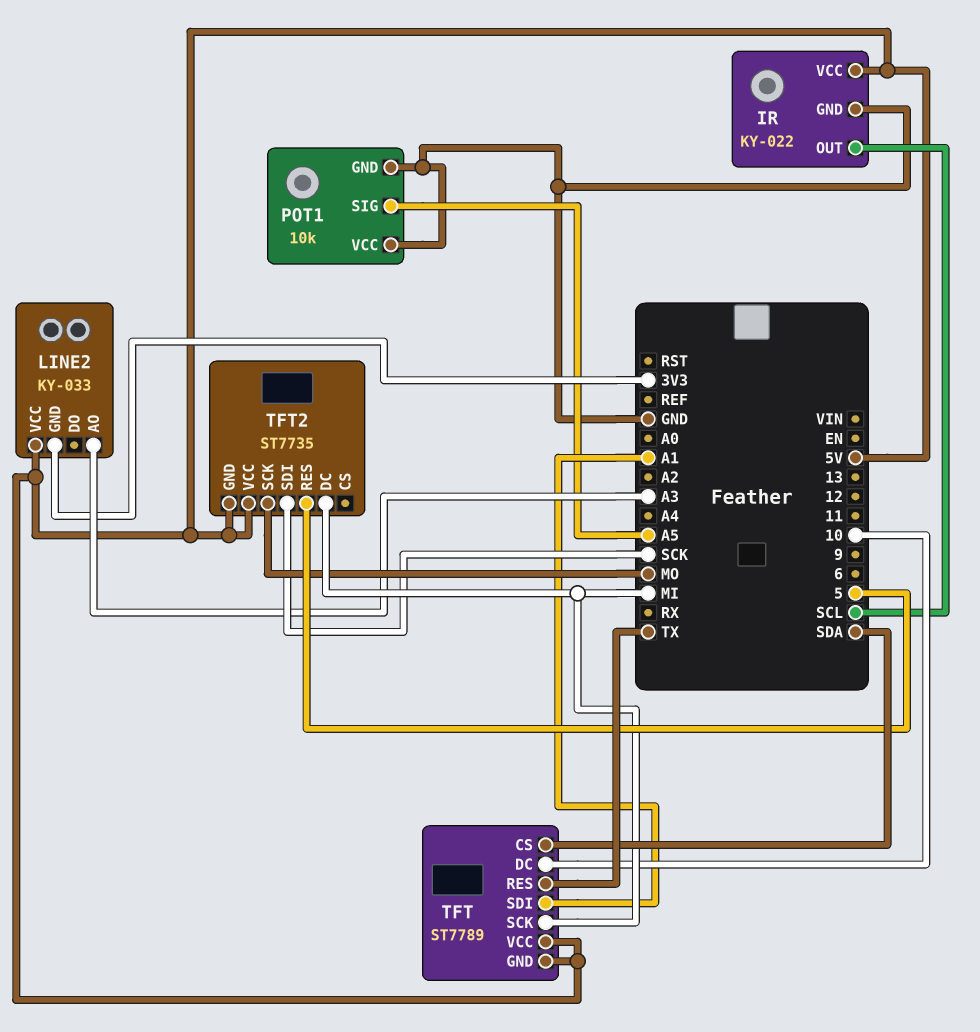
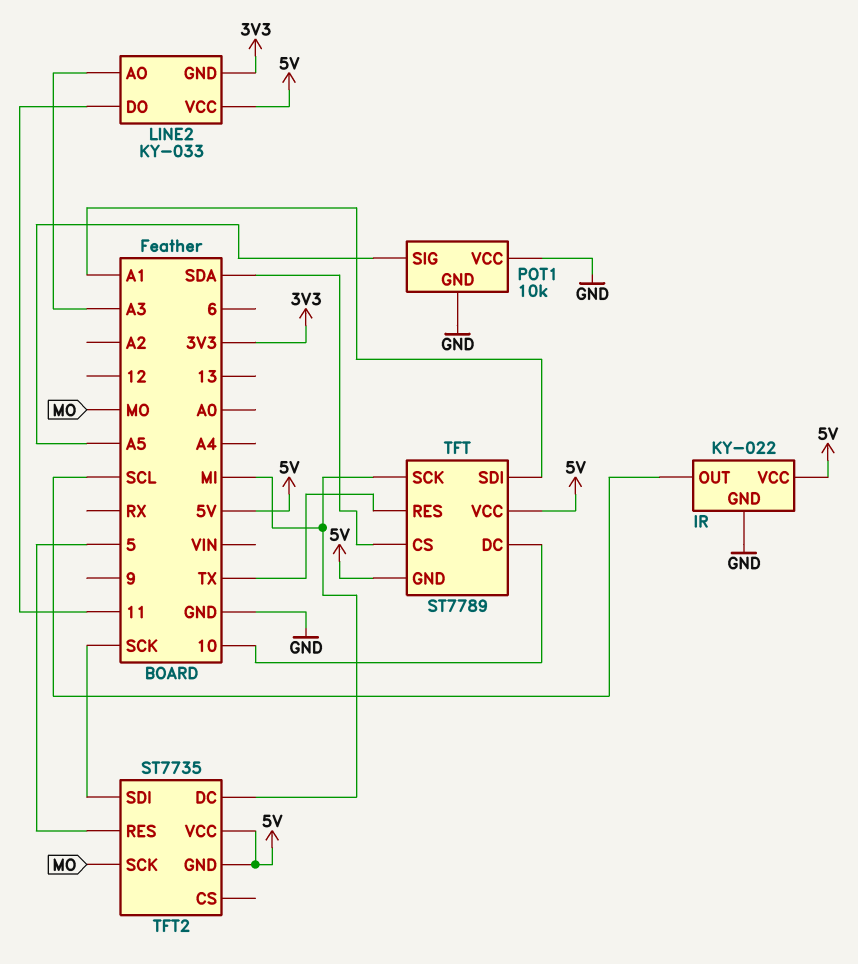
LINE2 pin DO: none -> 11

